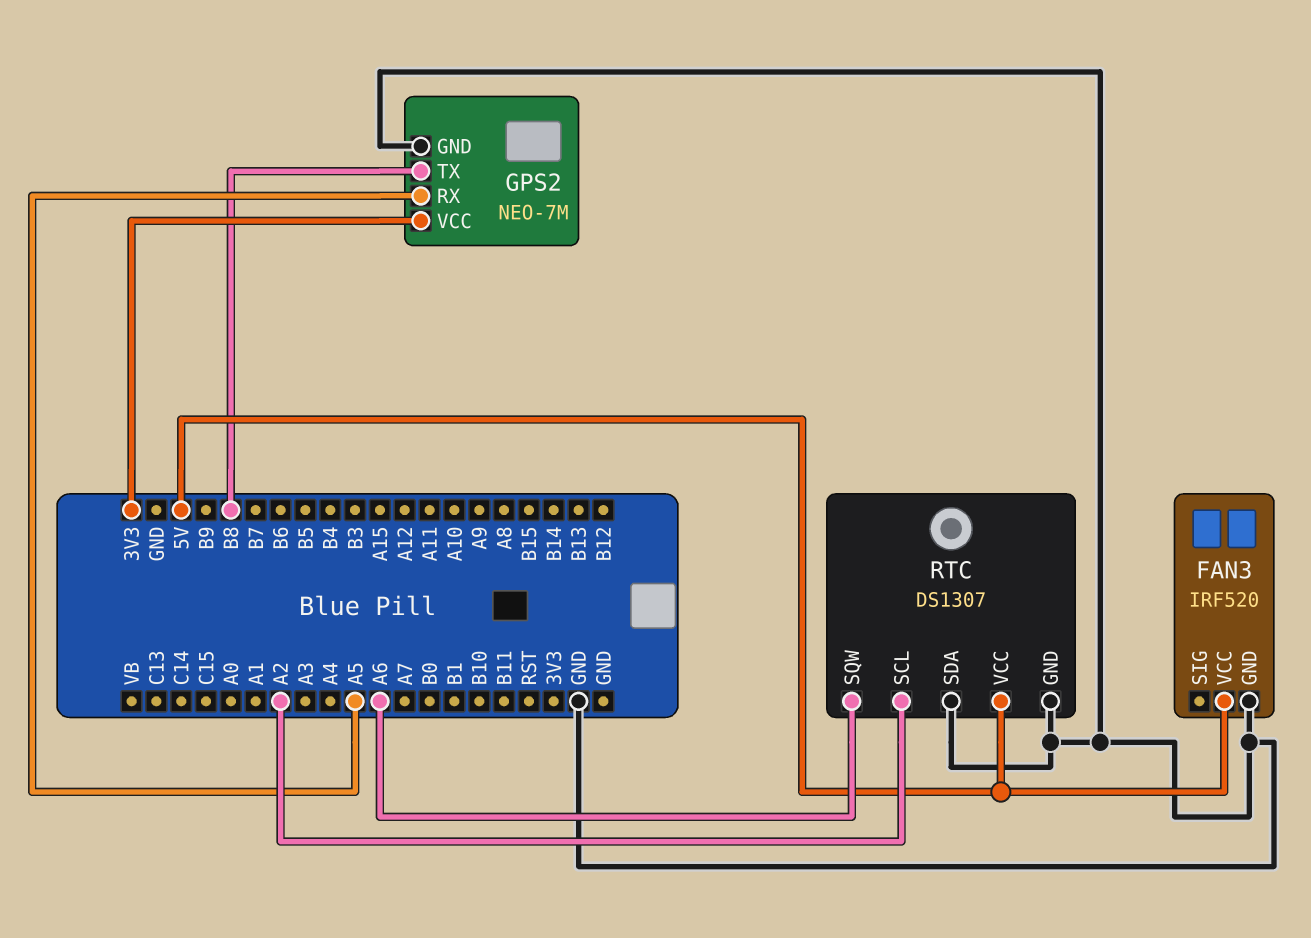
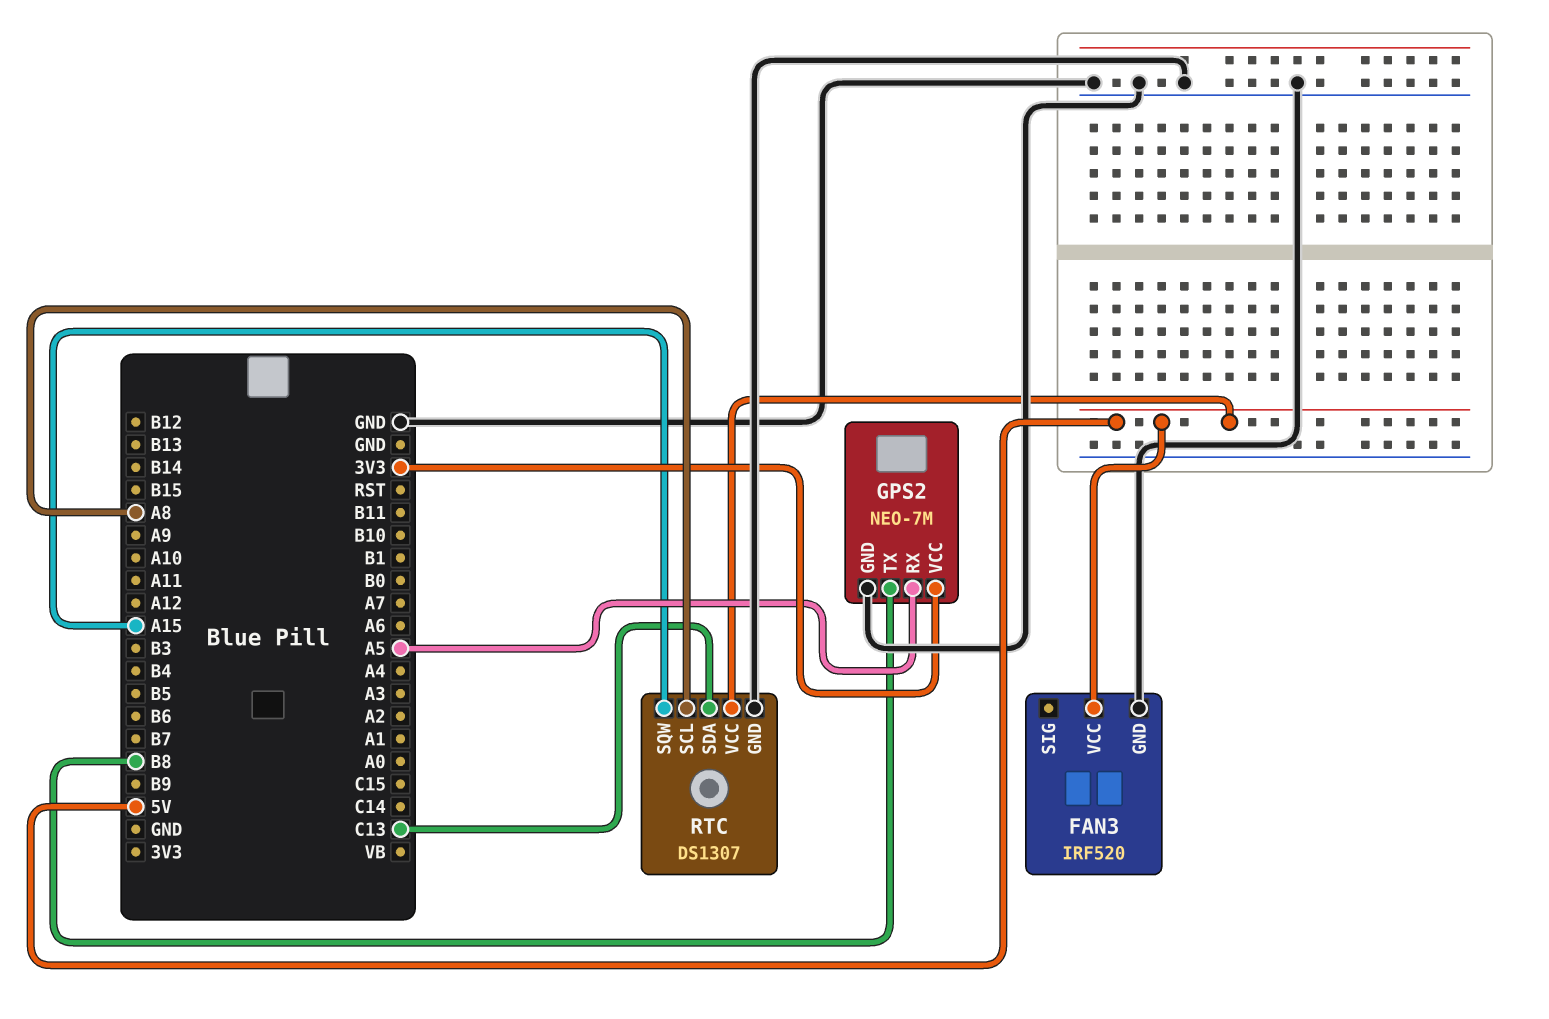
RTC pin SCL: A2 -> A8
RTC pin SDA: GND -> C13
RTC pin SQW: A6 -> A15

